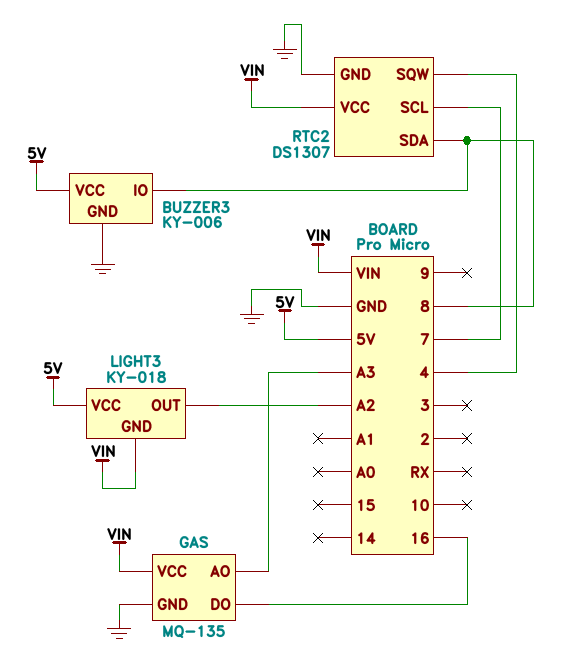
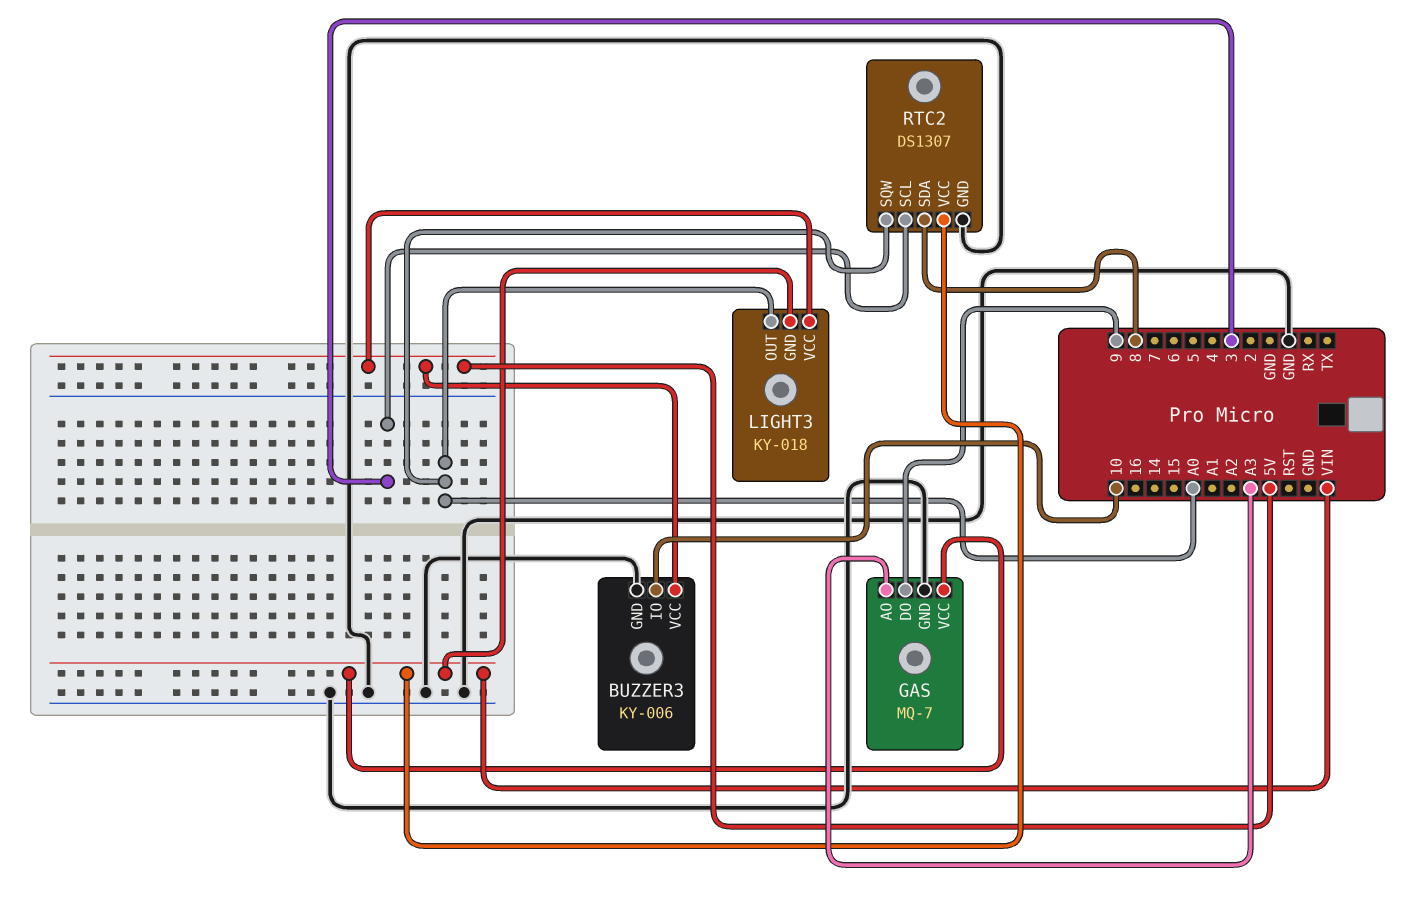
BUZZER3 pin IO: 8 -> 10
GAS: MQ-135 -> MQ-7
GAS pin DO: 16 -> 9
LIGHT3 pin OUT: A2 -> A0
RTC2 pin SCL: 7 -> 3
RTC2 pin SQW: 4 -> A0

